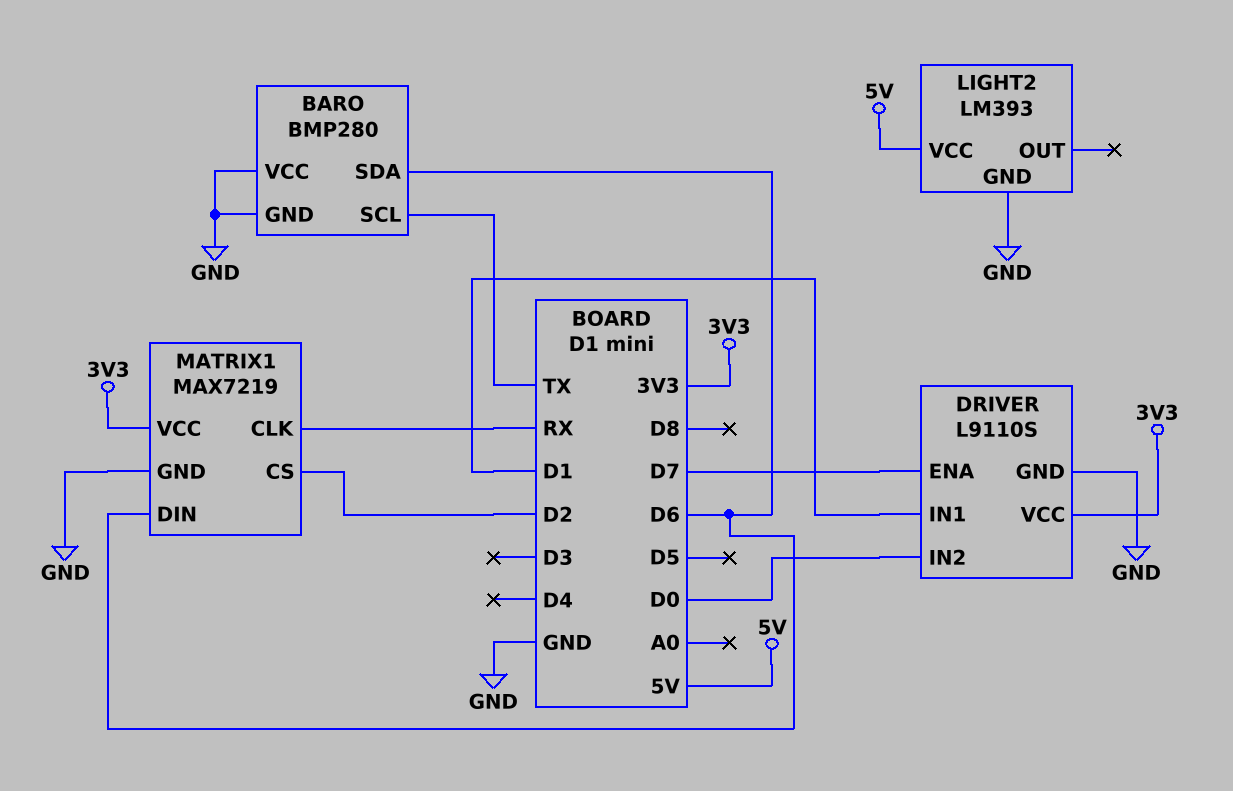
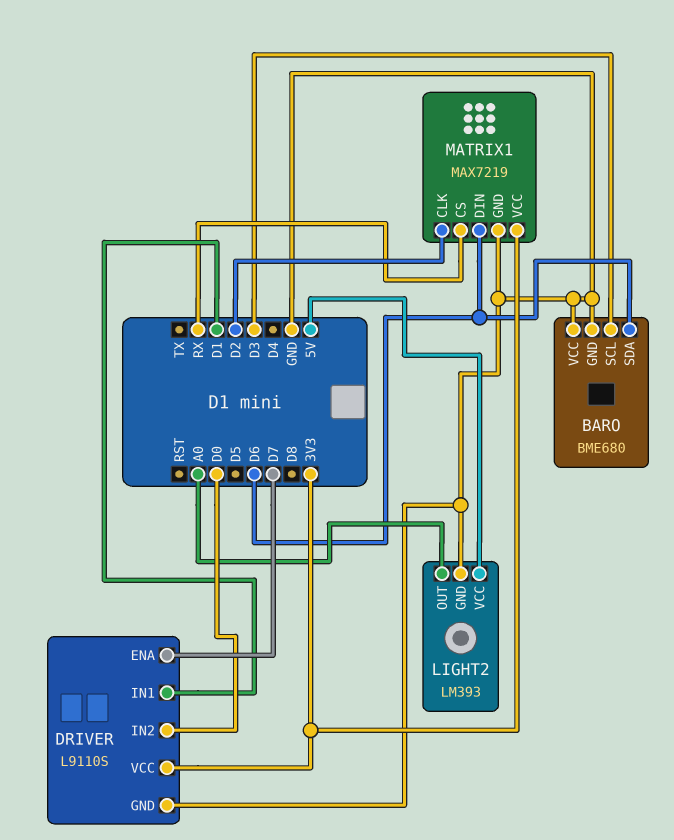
BARO: BMP280 -> BME680
BARO pin SCL: TX -> D3
LIGHT2 pin OUT: none -> A0
MATRIX1 pin CLK: RX -> D2
MATRIX1 pin CS: D2 -> RX

